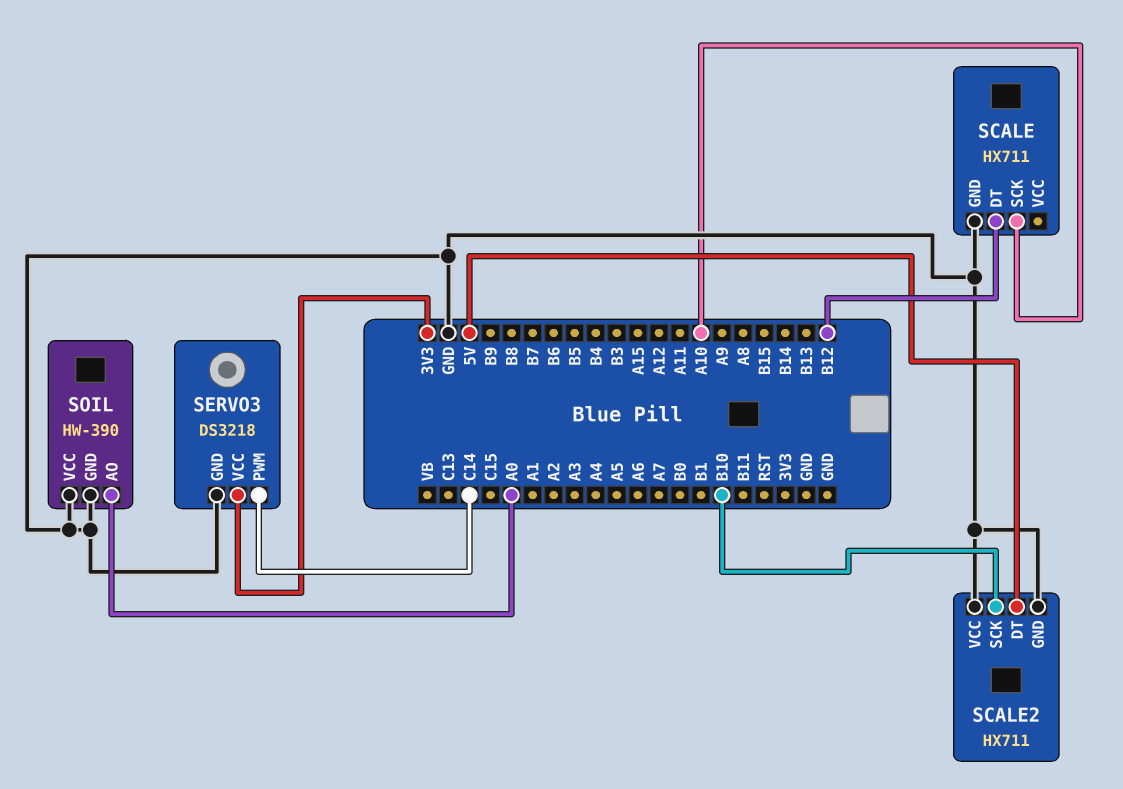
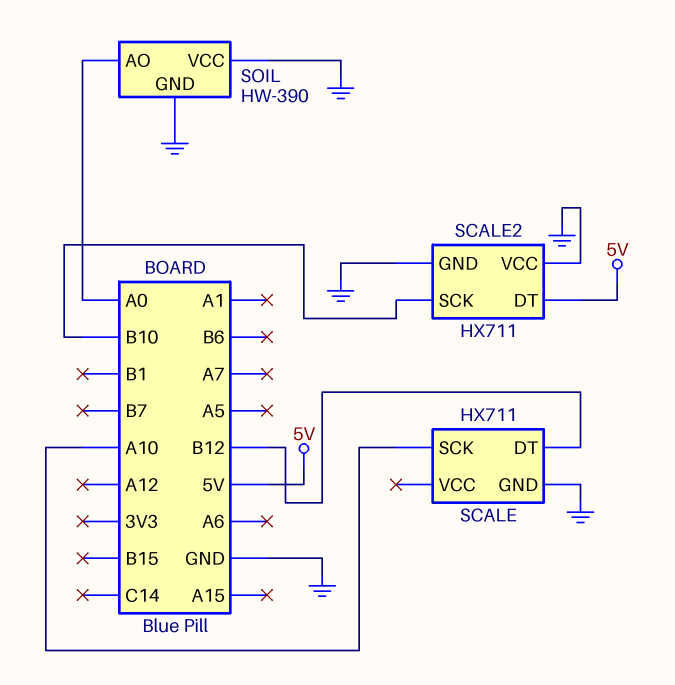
SERVO3: DS3218 -> none
SERVO3 pin GND: GND -> none
SERVO3 pin PWM: C14 -> none
SERVO3 pin VCC: 3V3 -> none

